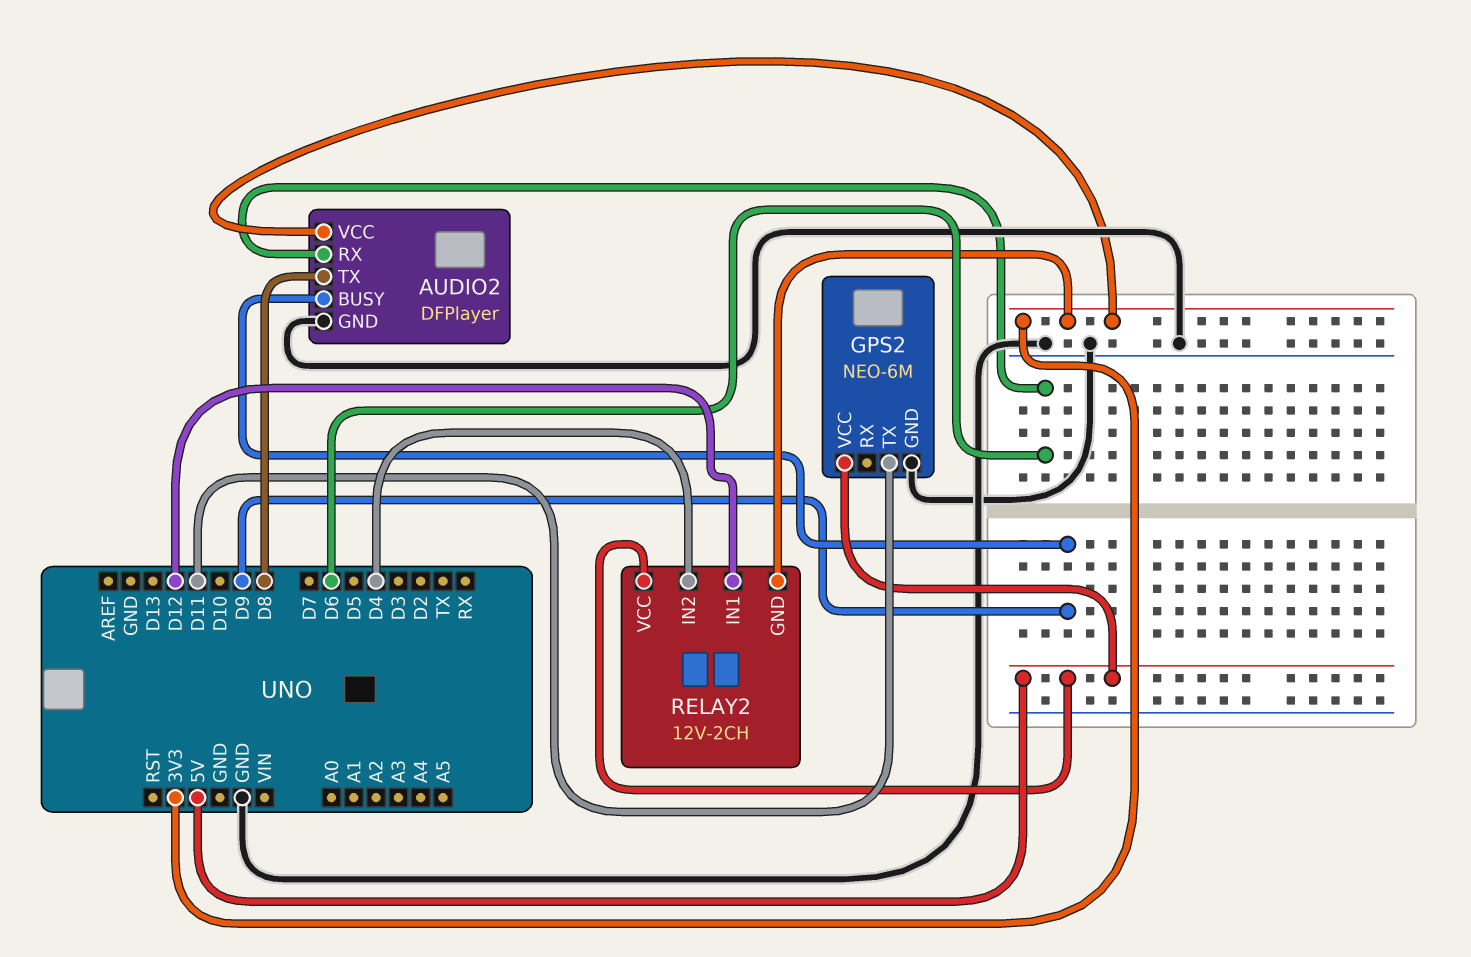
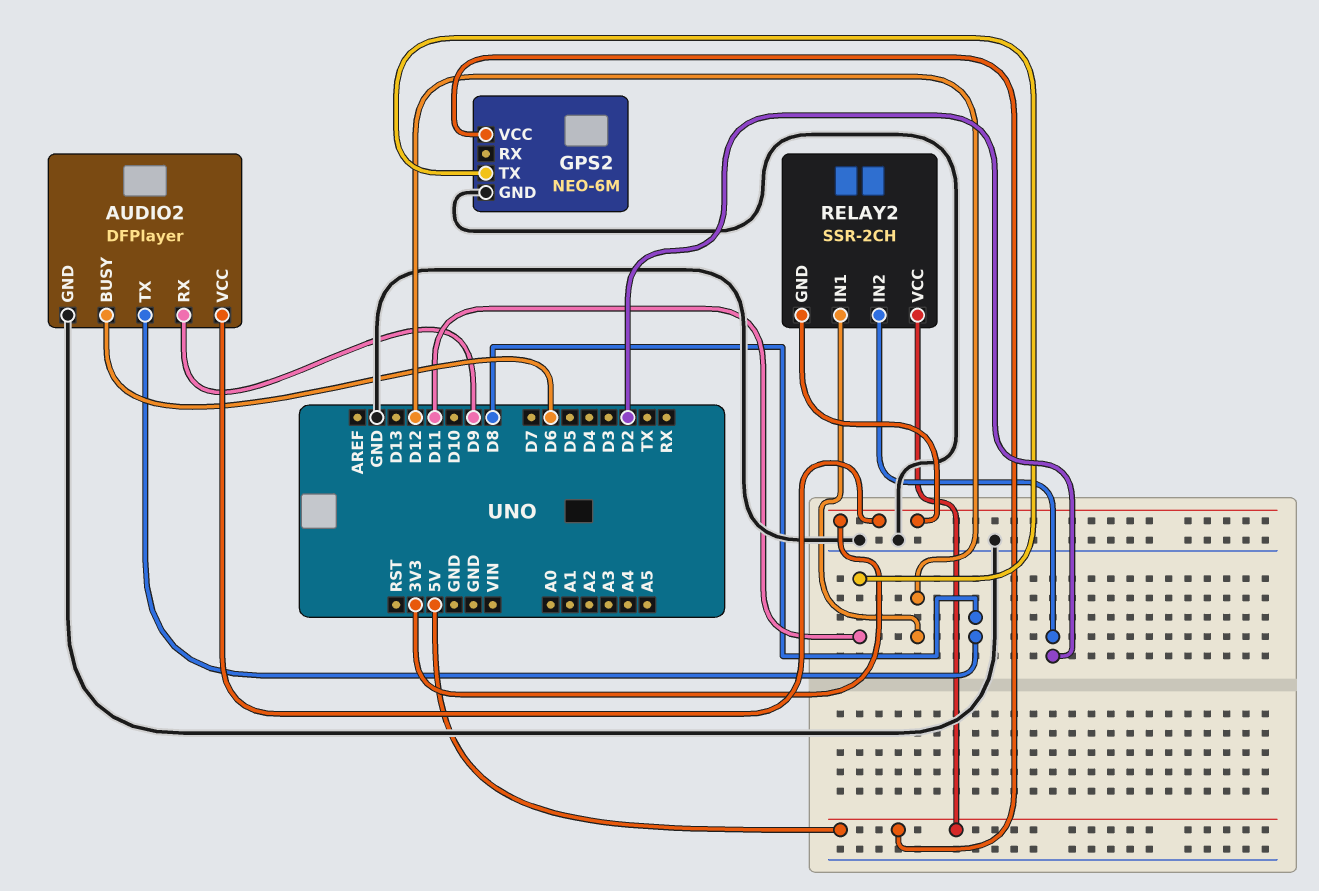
AUDIO2 pin BUSY: D9 -> D6
AUDIO2 pin RX: D6 -> D9
RELAY2: 12V-2CH -> SSR-2CH
RELAY2 pin IN2: D4 -> D2

